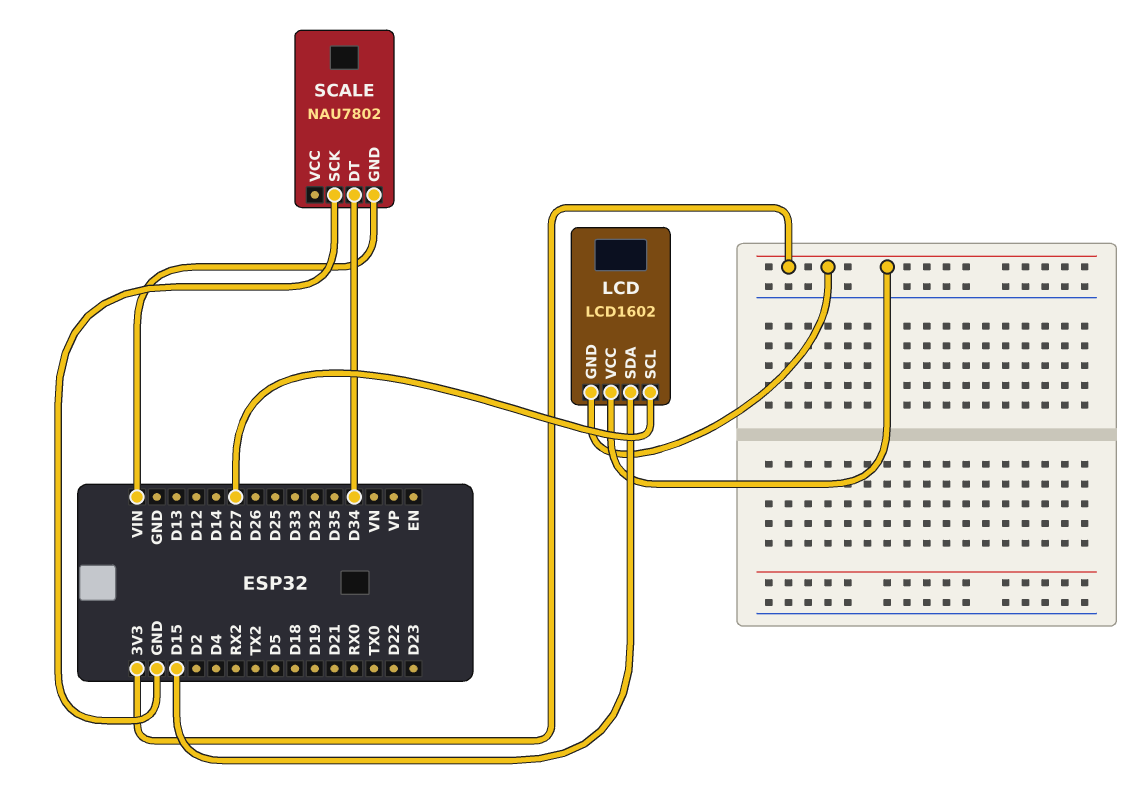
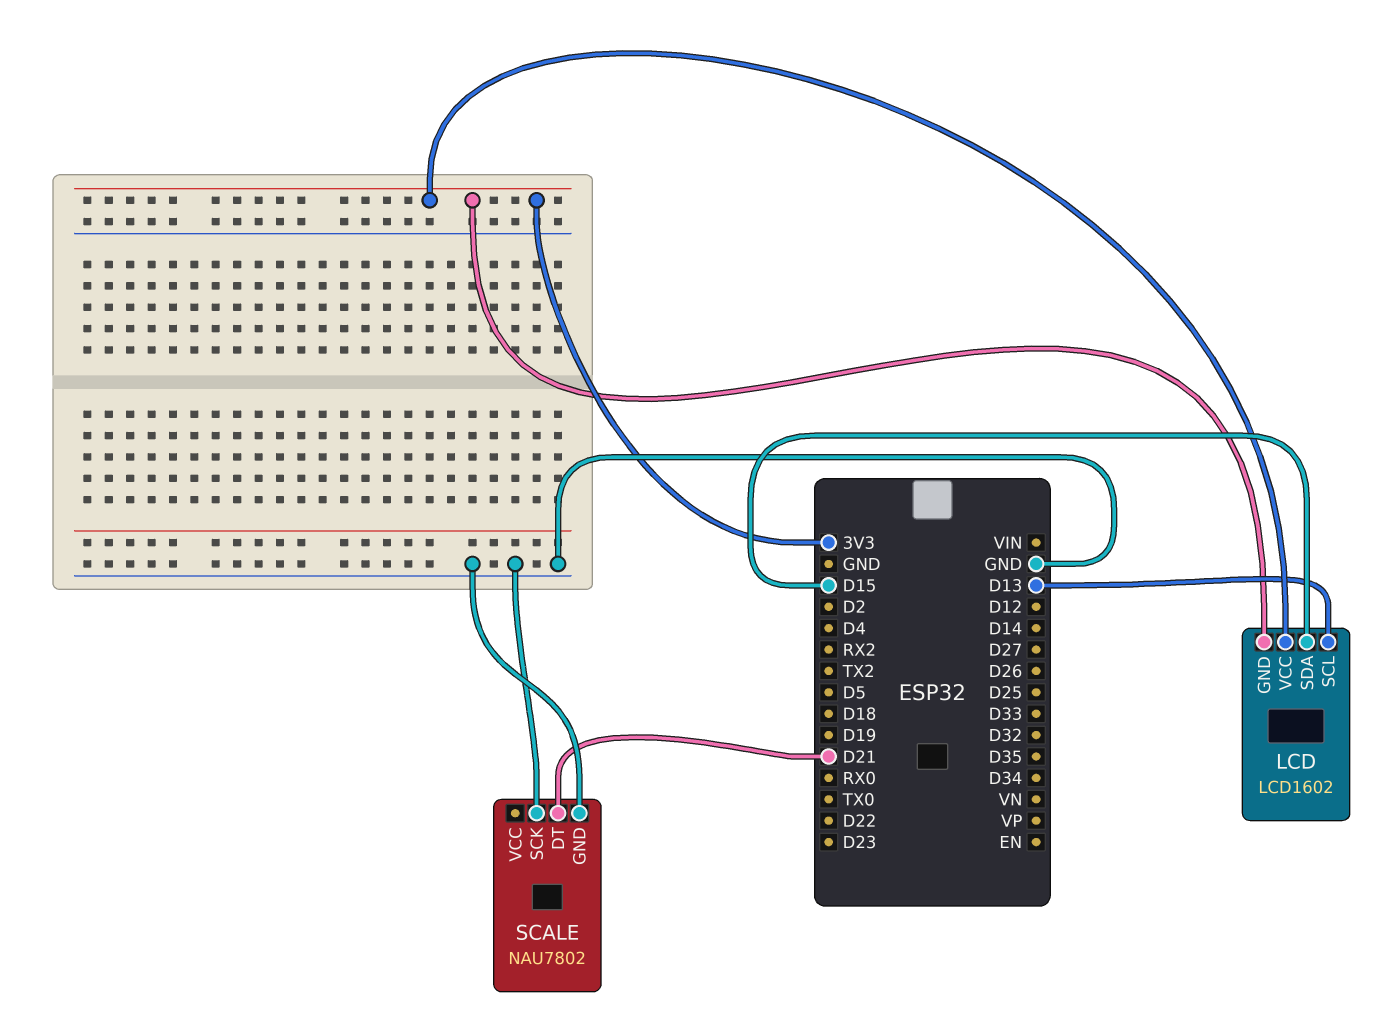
LCD pin SCL: D27 -> D13
SCALE pin DT: D34 -> D21
SCALE pin GND: VIN -> GND

